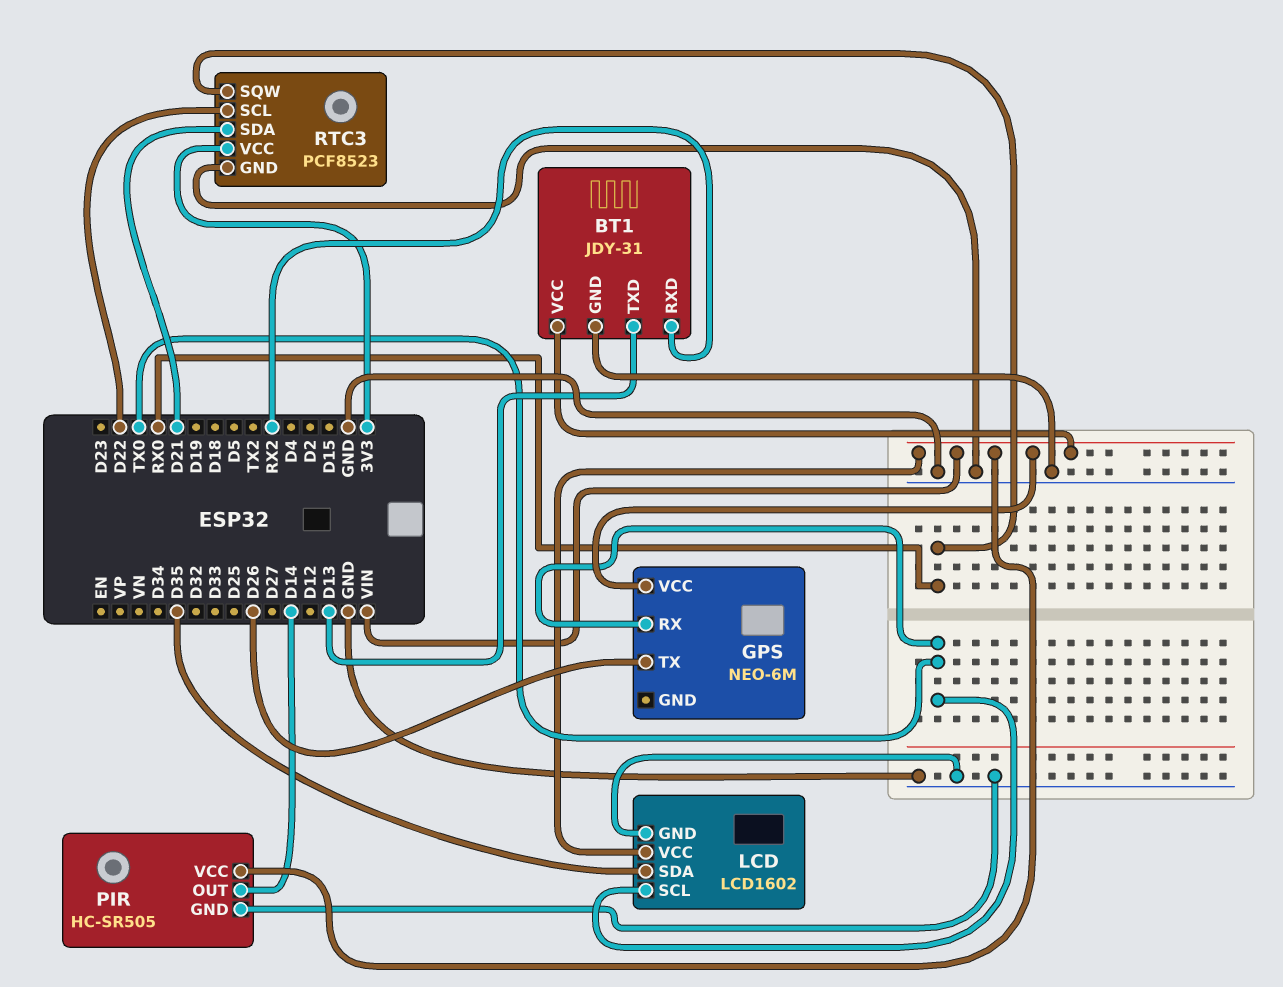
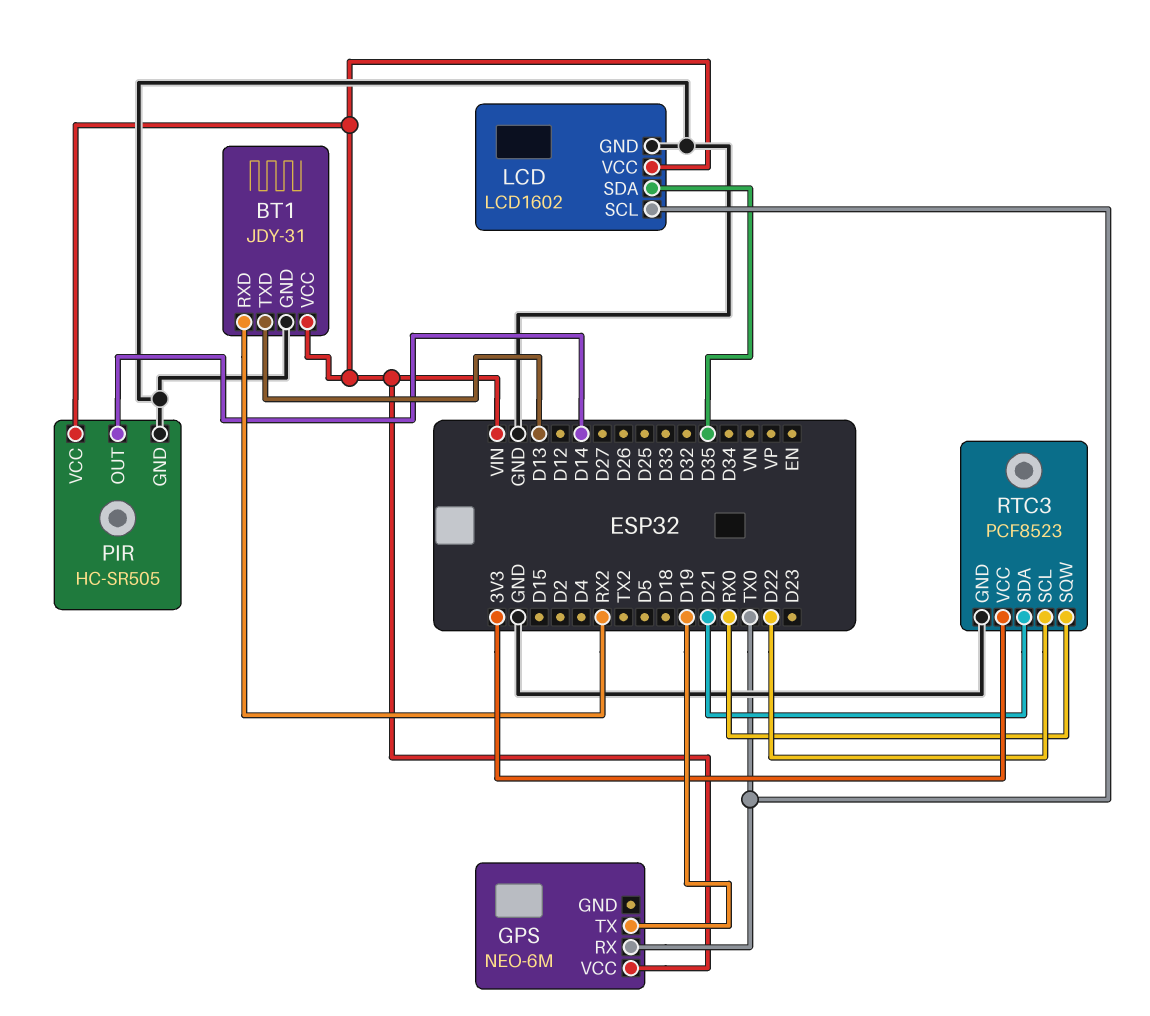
GPS pin TX: D26 -> D19

